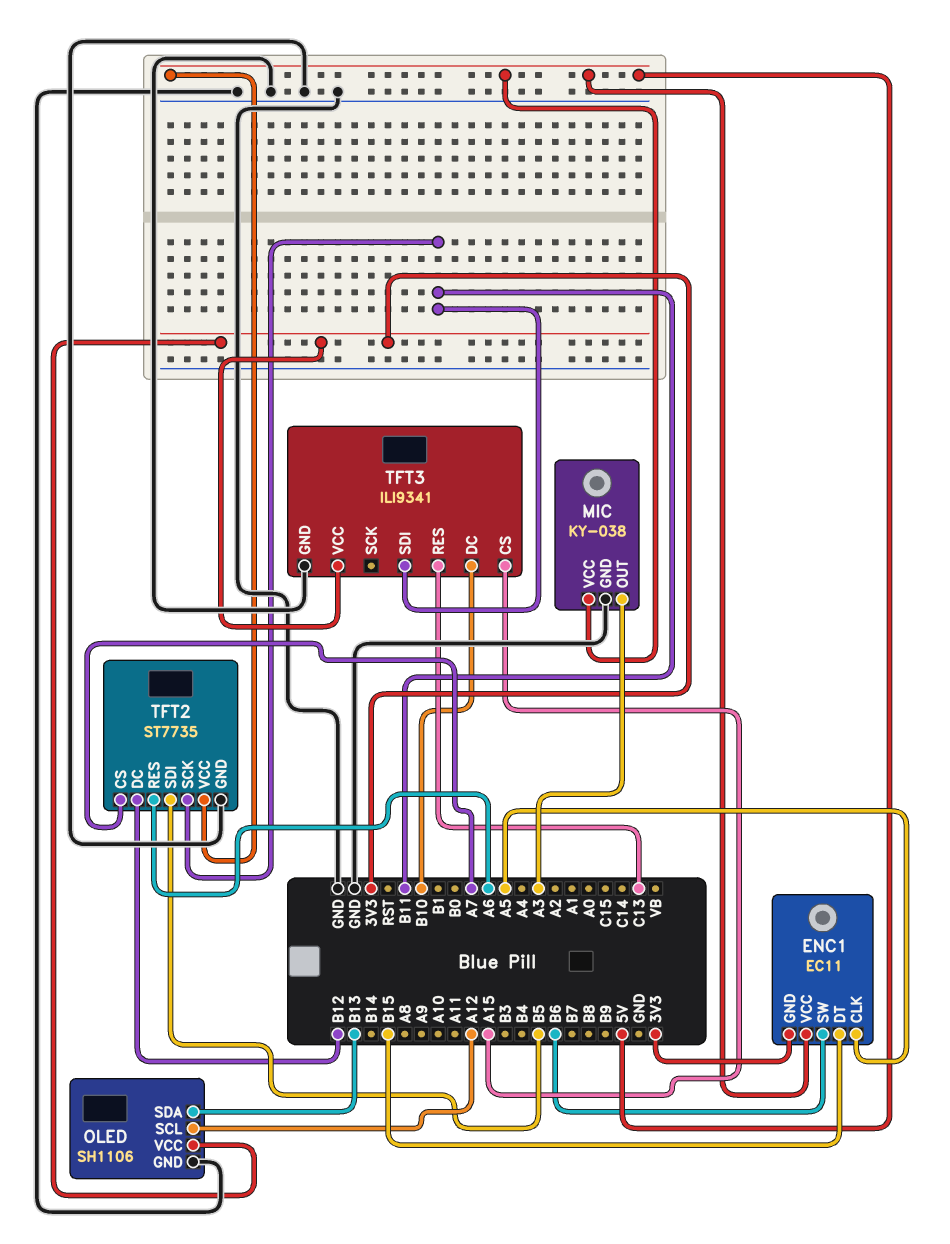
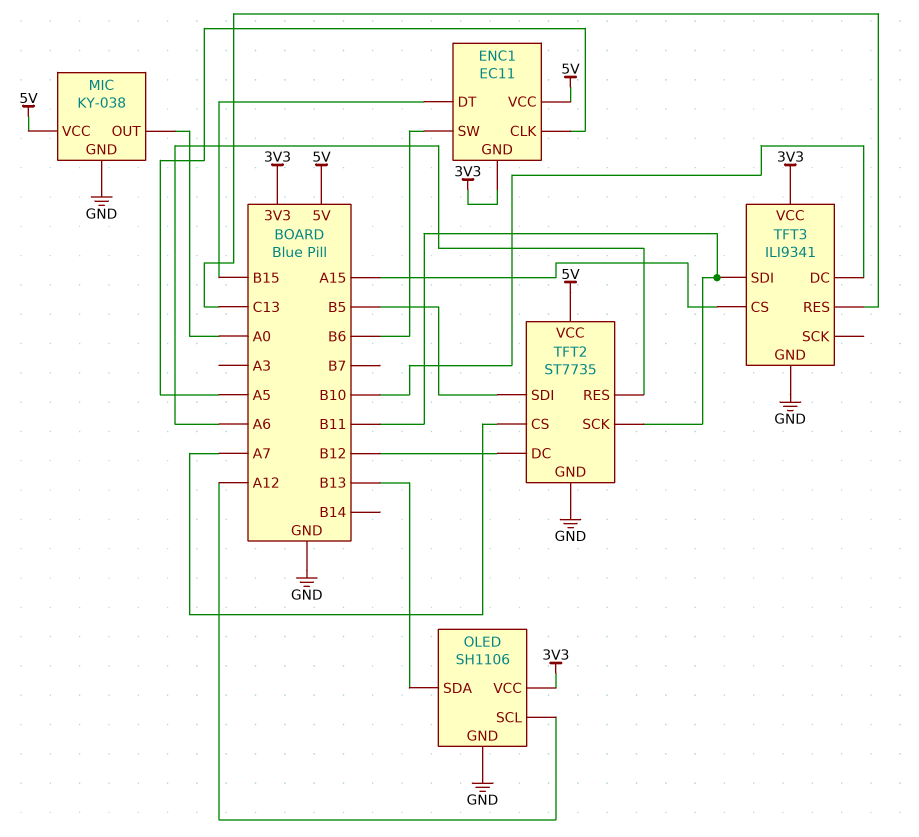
MIC pin OUT: A3 -> A0

